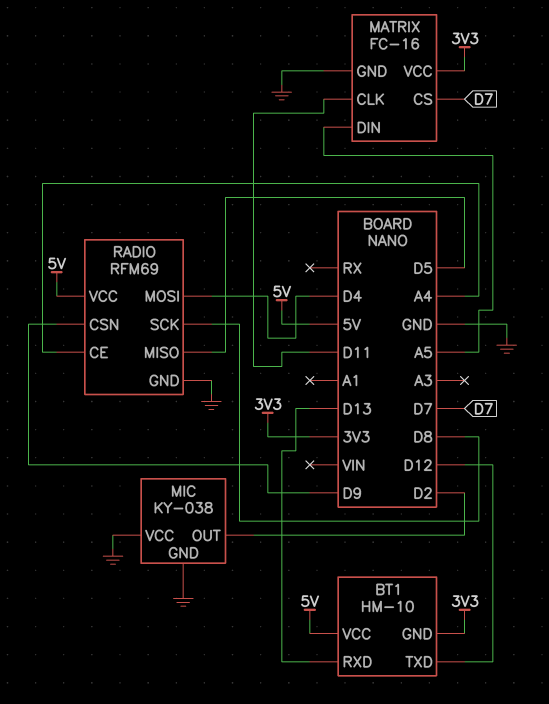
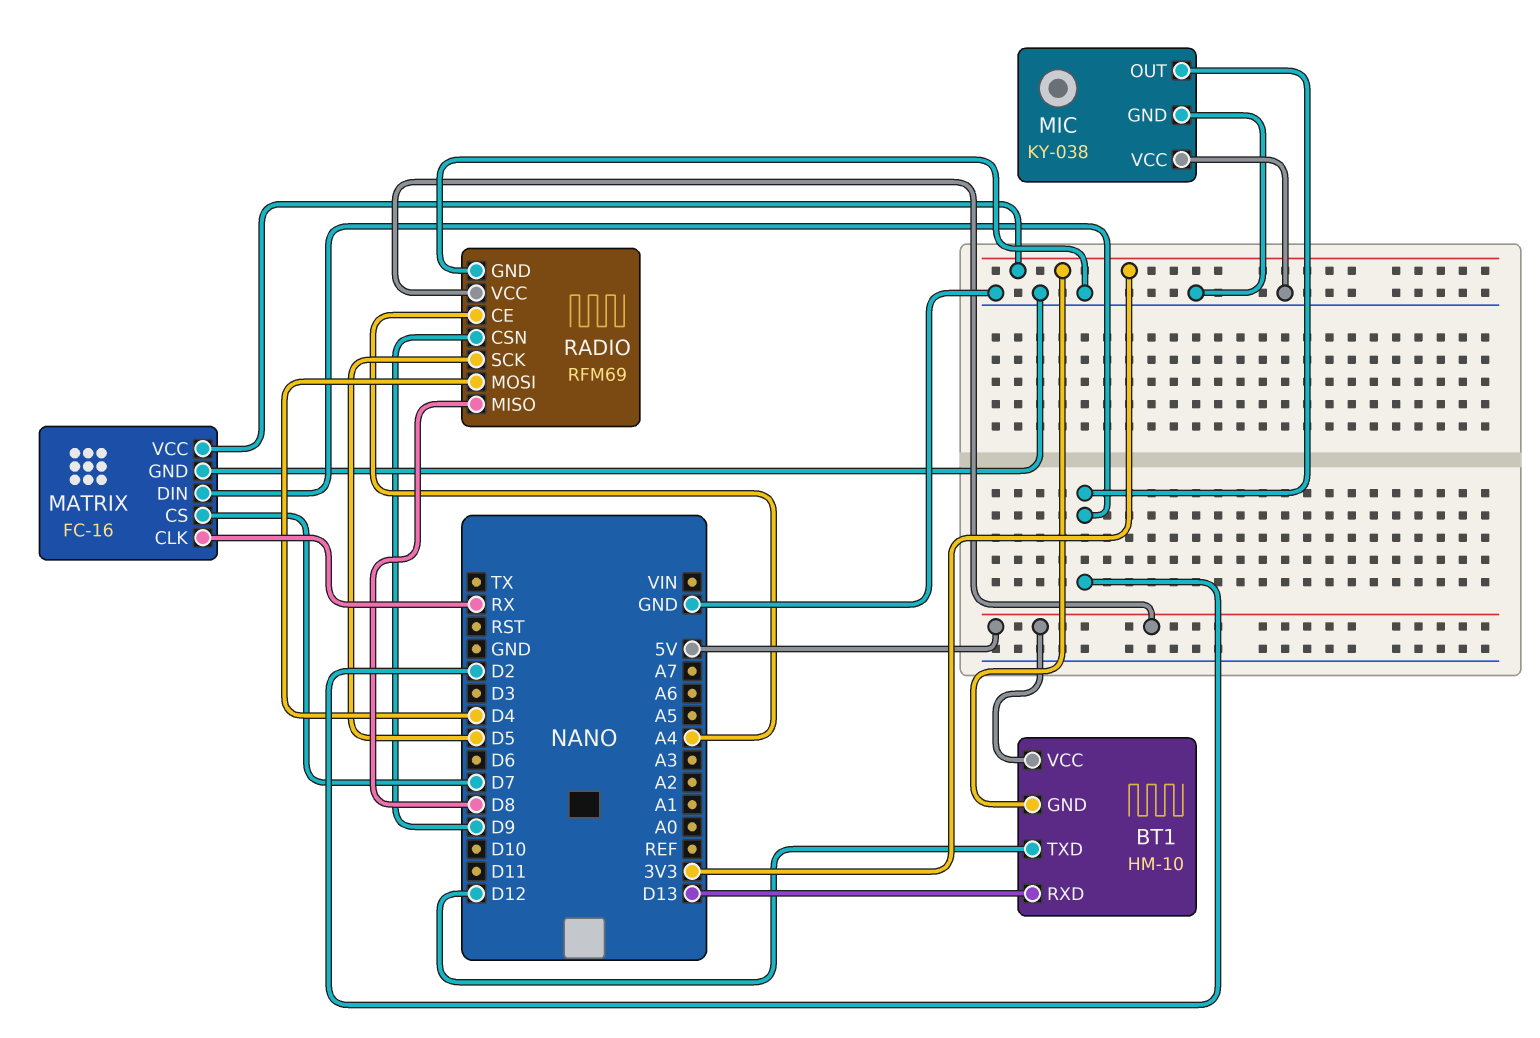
MATRIX pin CLK: D11 -> RX
MATRIX pin DIN: A5 -> D2
RADIO pin MISO: D5 -> D8
RADIO pin SCK: D8 -> D5

